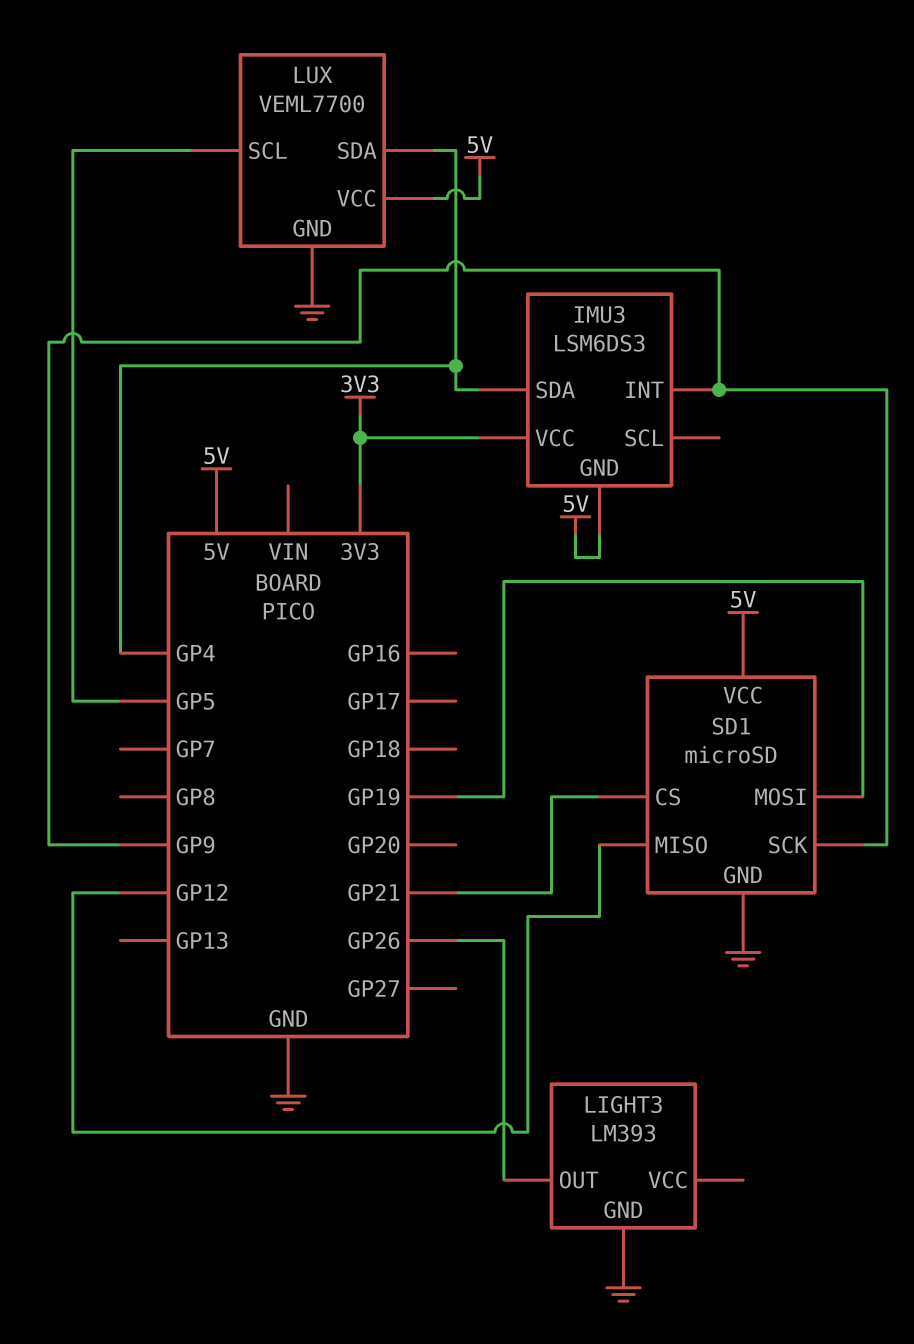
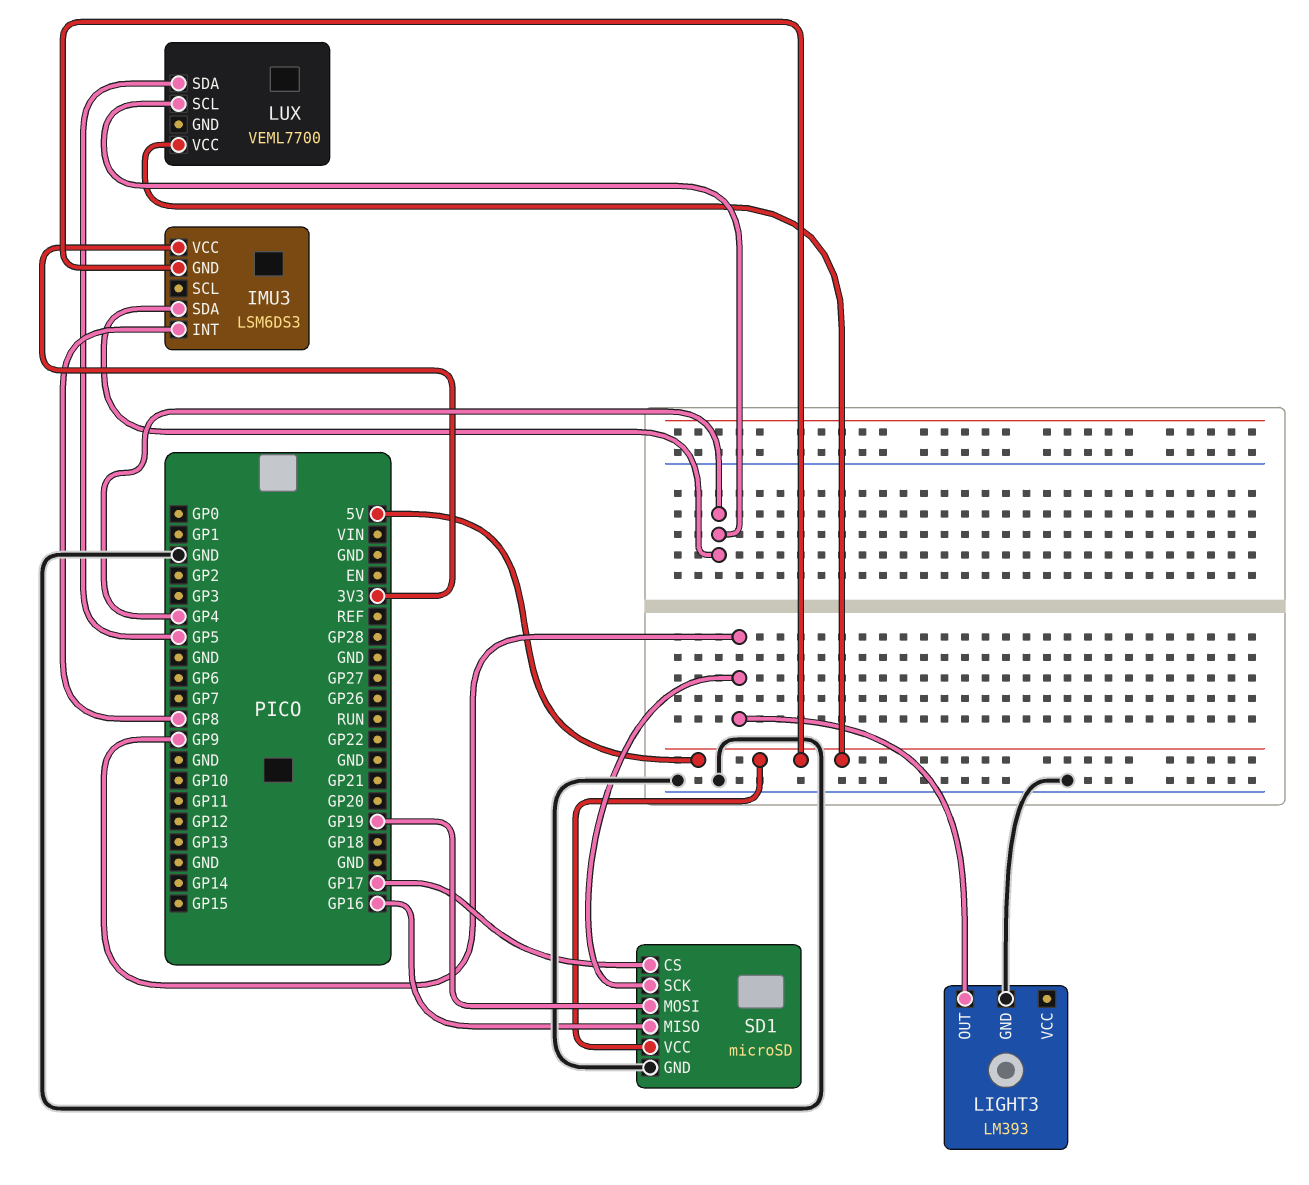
IMU3 pin INT: GP9 -> GP8
LIGHT3 pin OUT: GP26 -> GP9
LUX pin GND: GND -> none
LUX pin SCL: GP5 -> GP4
LUX pin SDA: GP4 -> GP5
SD1 pin CS: GP21 -> GP17
SD1 pin MISO: GP12 -> GP16

